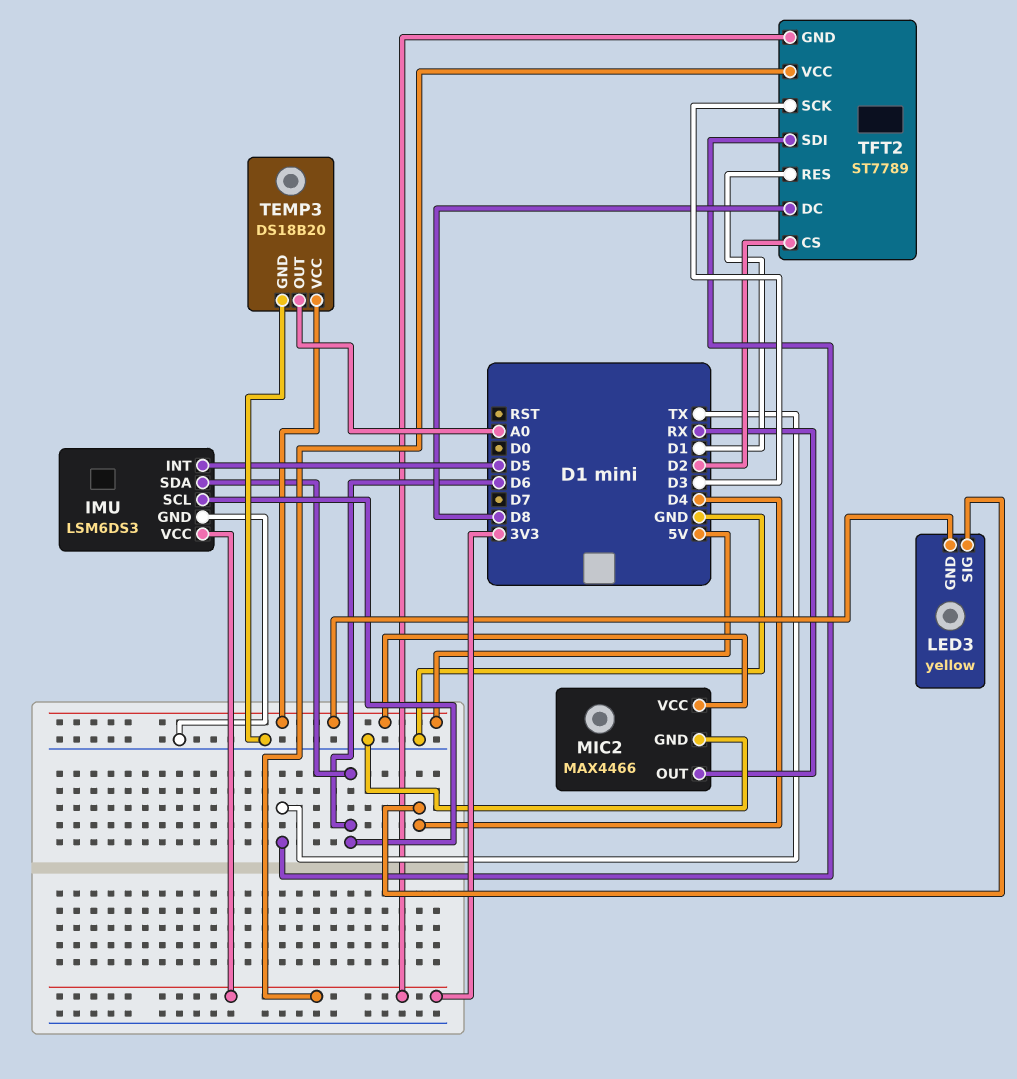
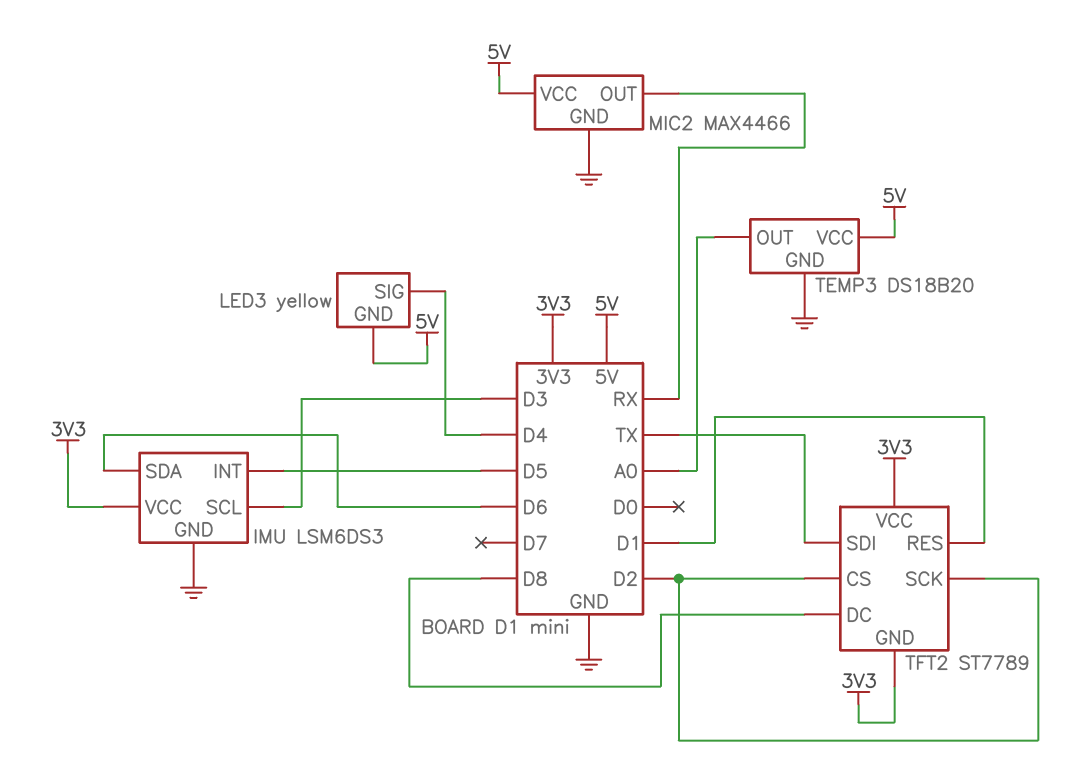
IMU pin SCL: D6 -> D3
TFT2 pin SCK: D3 -> D2

